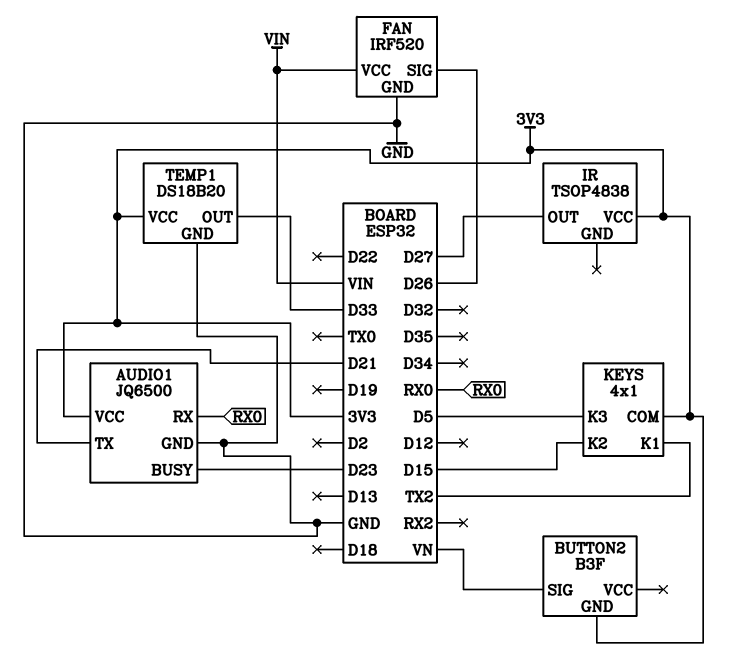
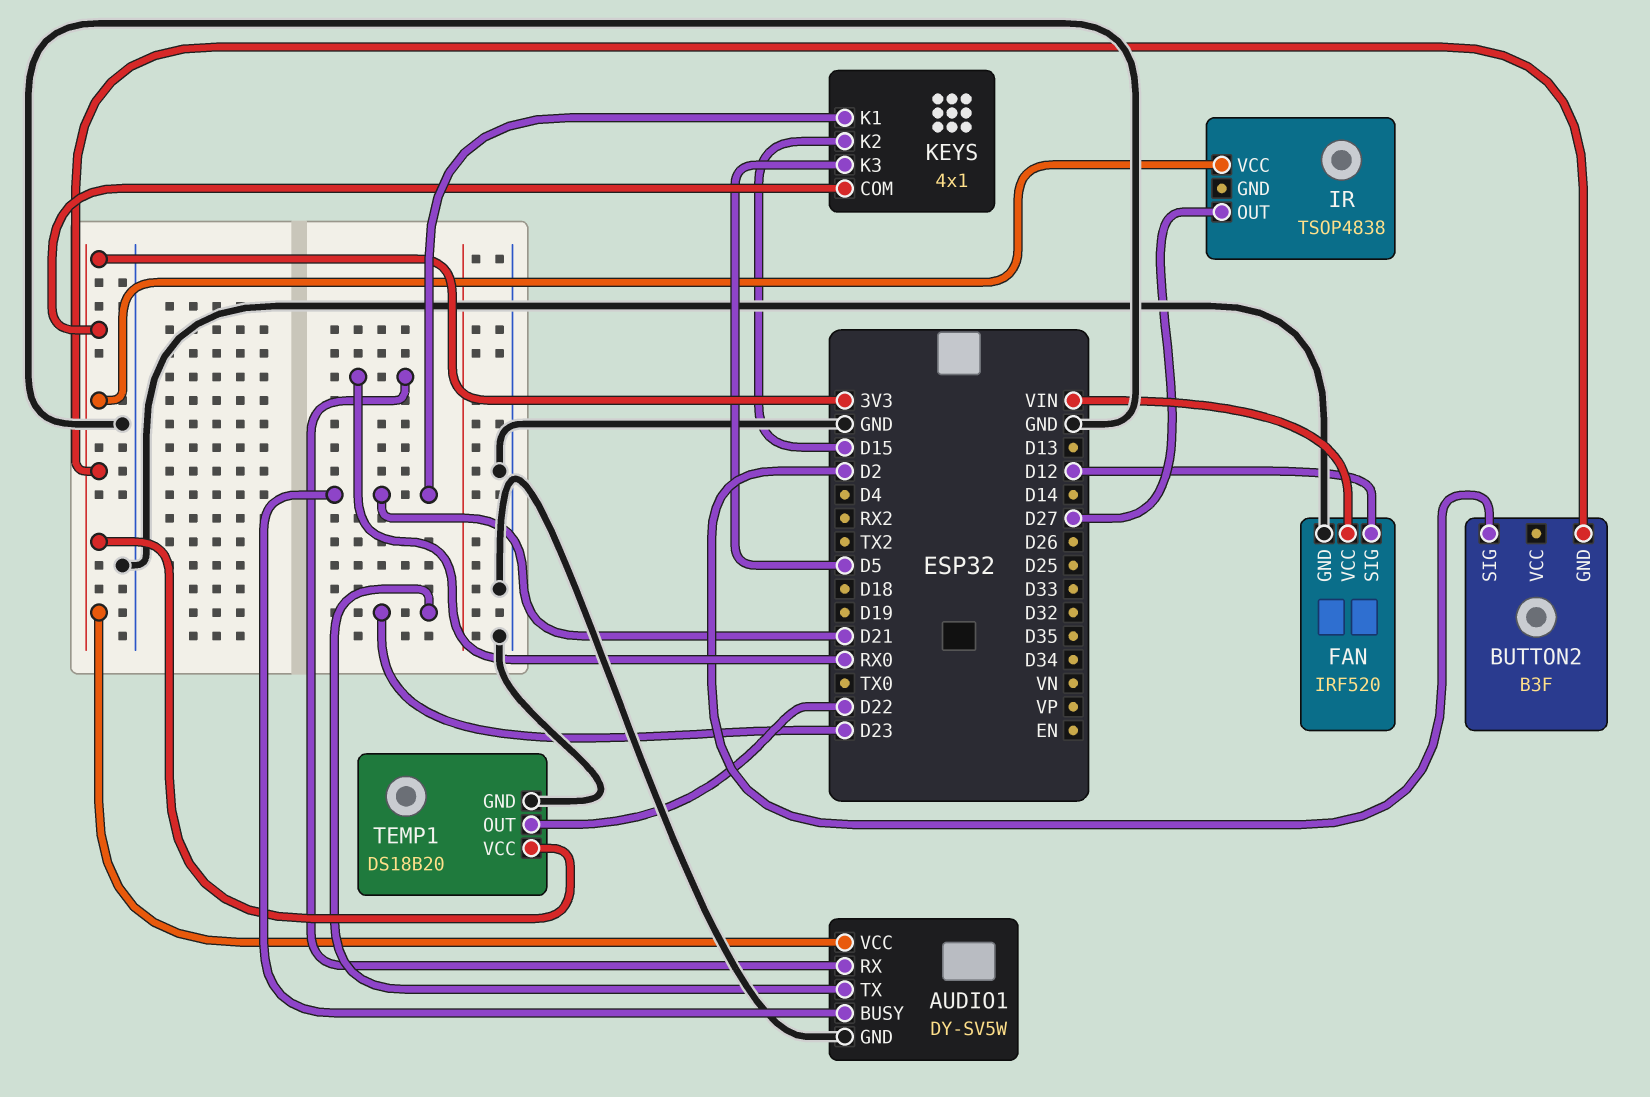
AUDIO1: JQ6500 -> DY-SV5W
AUDIO1 pin BUSY: D23 -> D21
AUDIO1 pin TX: D21 -> D23
BUTTON2 pin SIG: VN -> D2
FAN pin SIG: D26 -> D12
KEYS pin K1: TX2 -> D21
TEMP1 pin OUT: D33 -> D22

